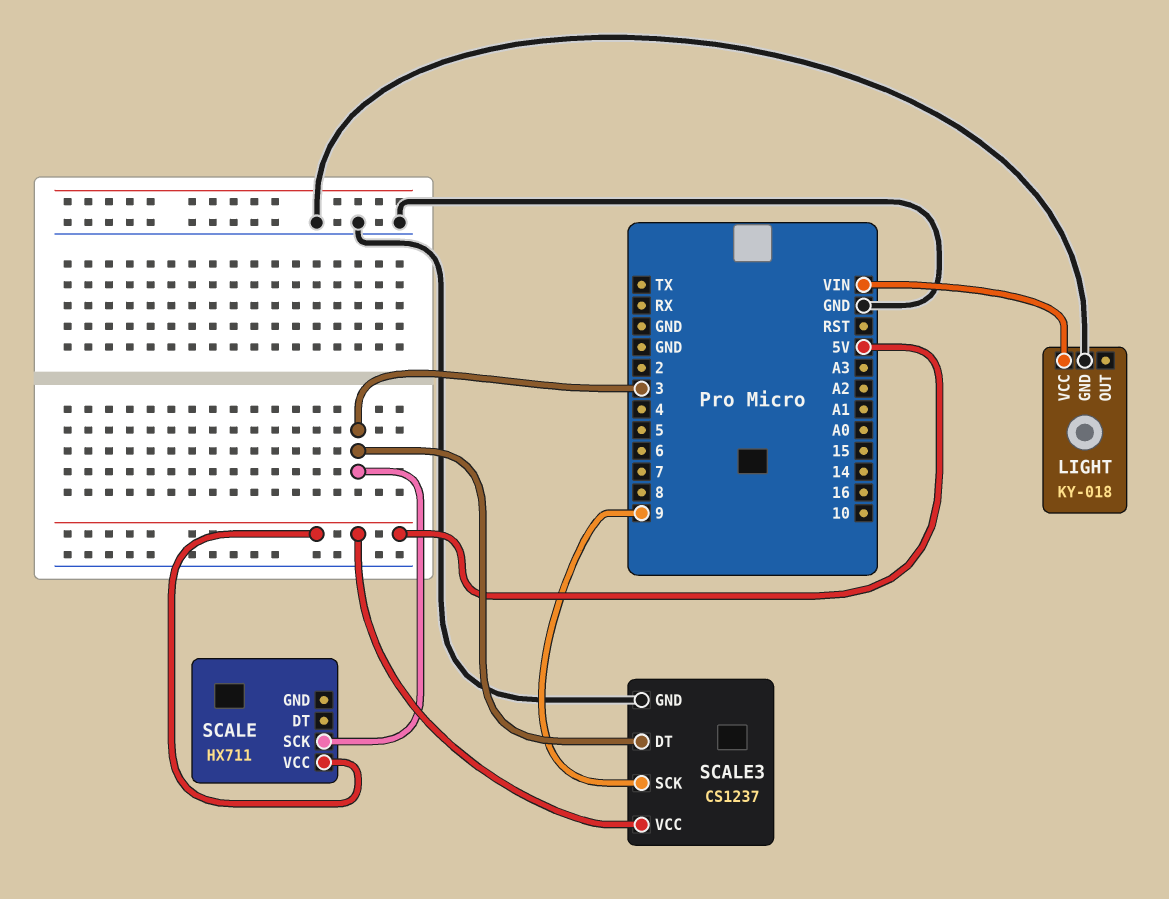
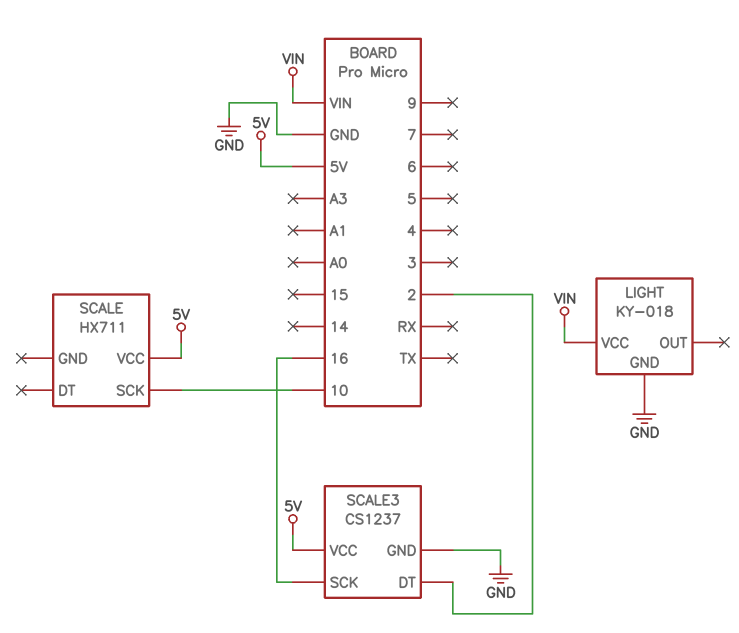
SCALE pin SCK: 3 -> 10
SCALE3 pin DT: 3 -> 2
SCALE3 pin SCK: 9 -> 16

